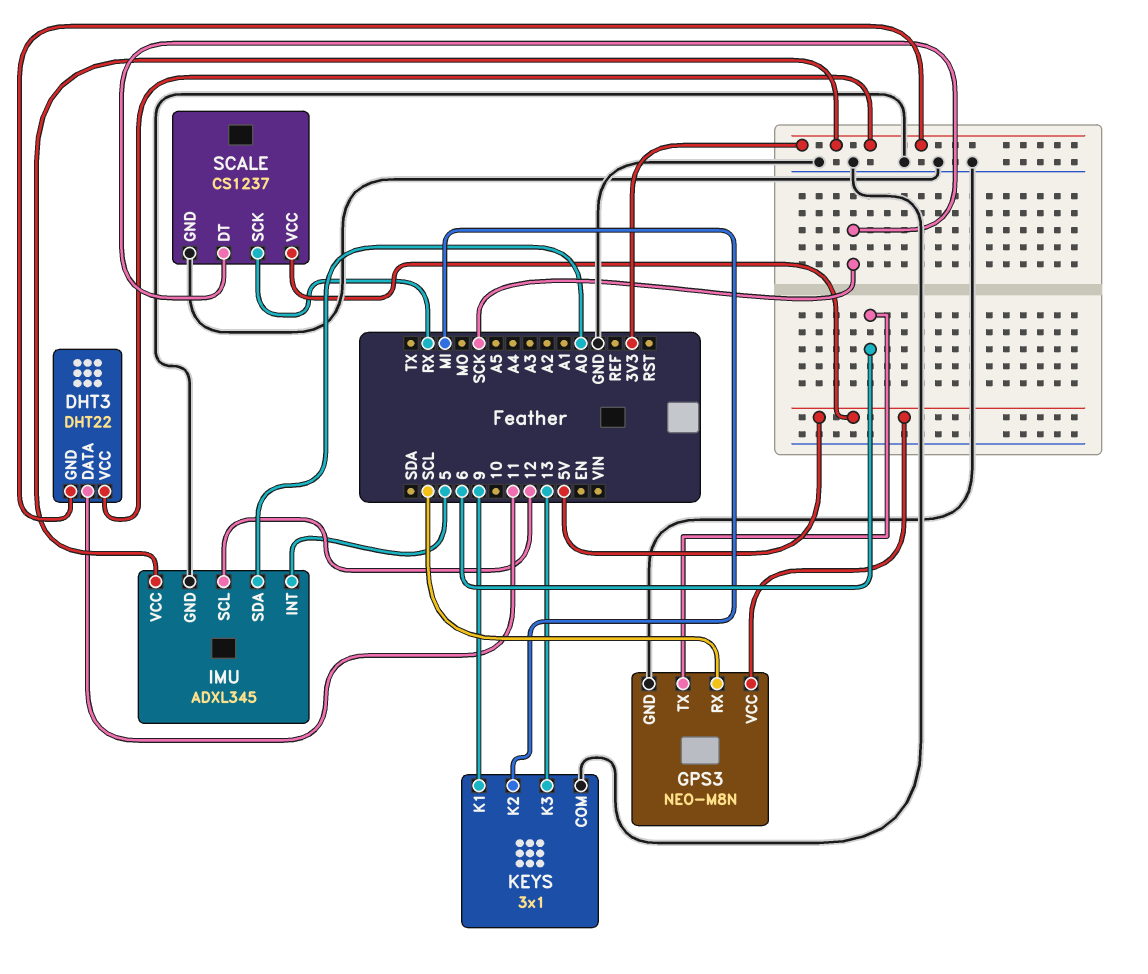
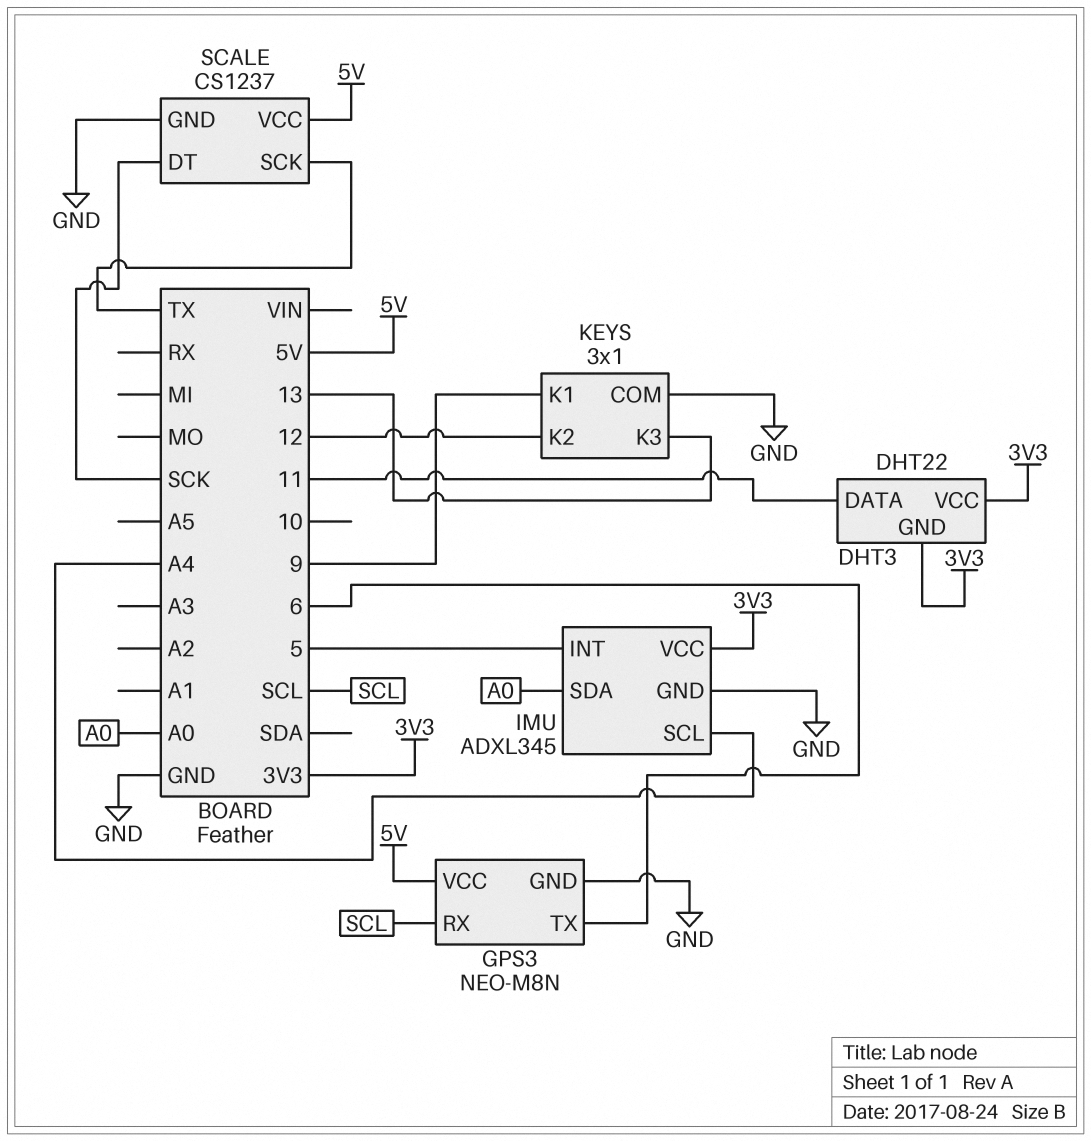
IMU pin SCL: 12 -> A4
KEYS pin K2: MI -> 12
SCALE pin SCK: RX -> TX

